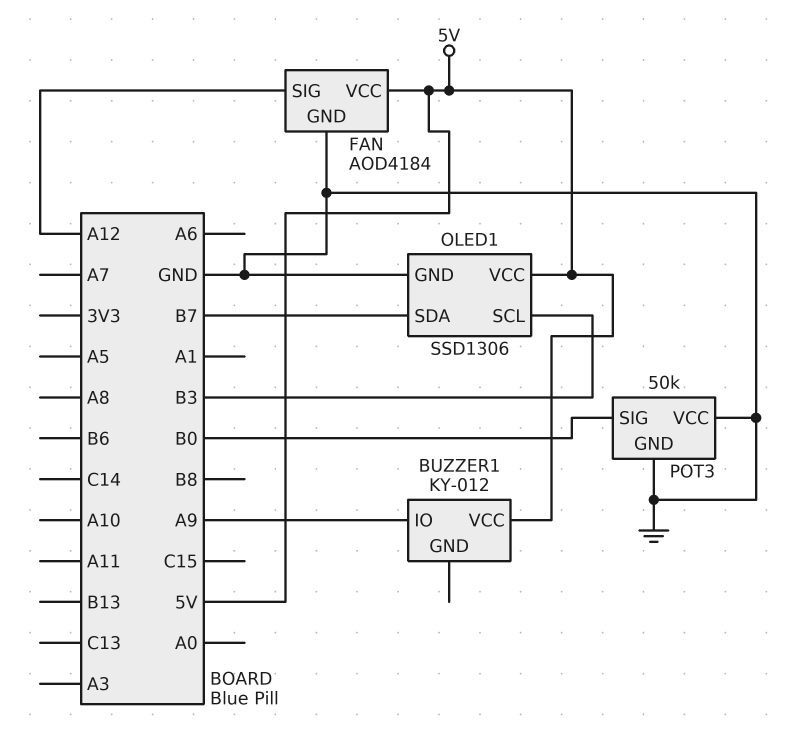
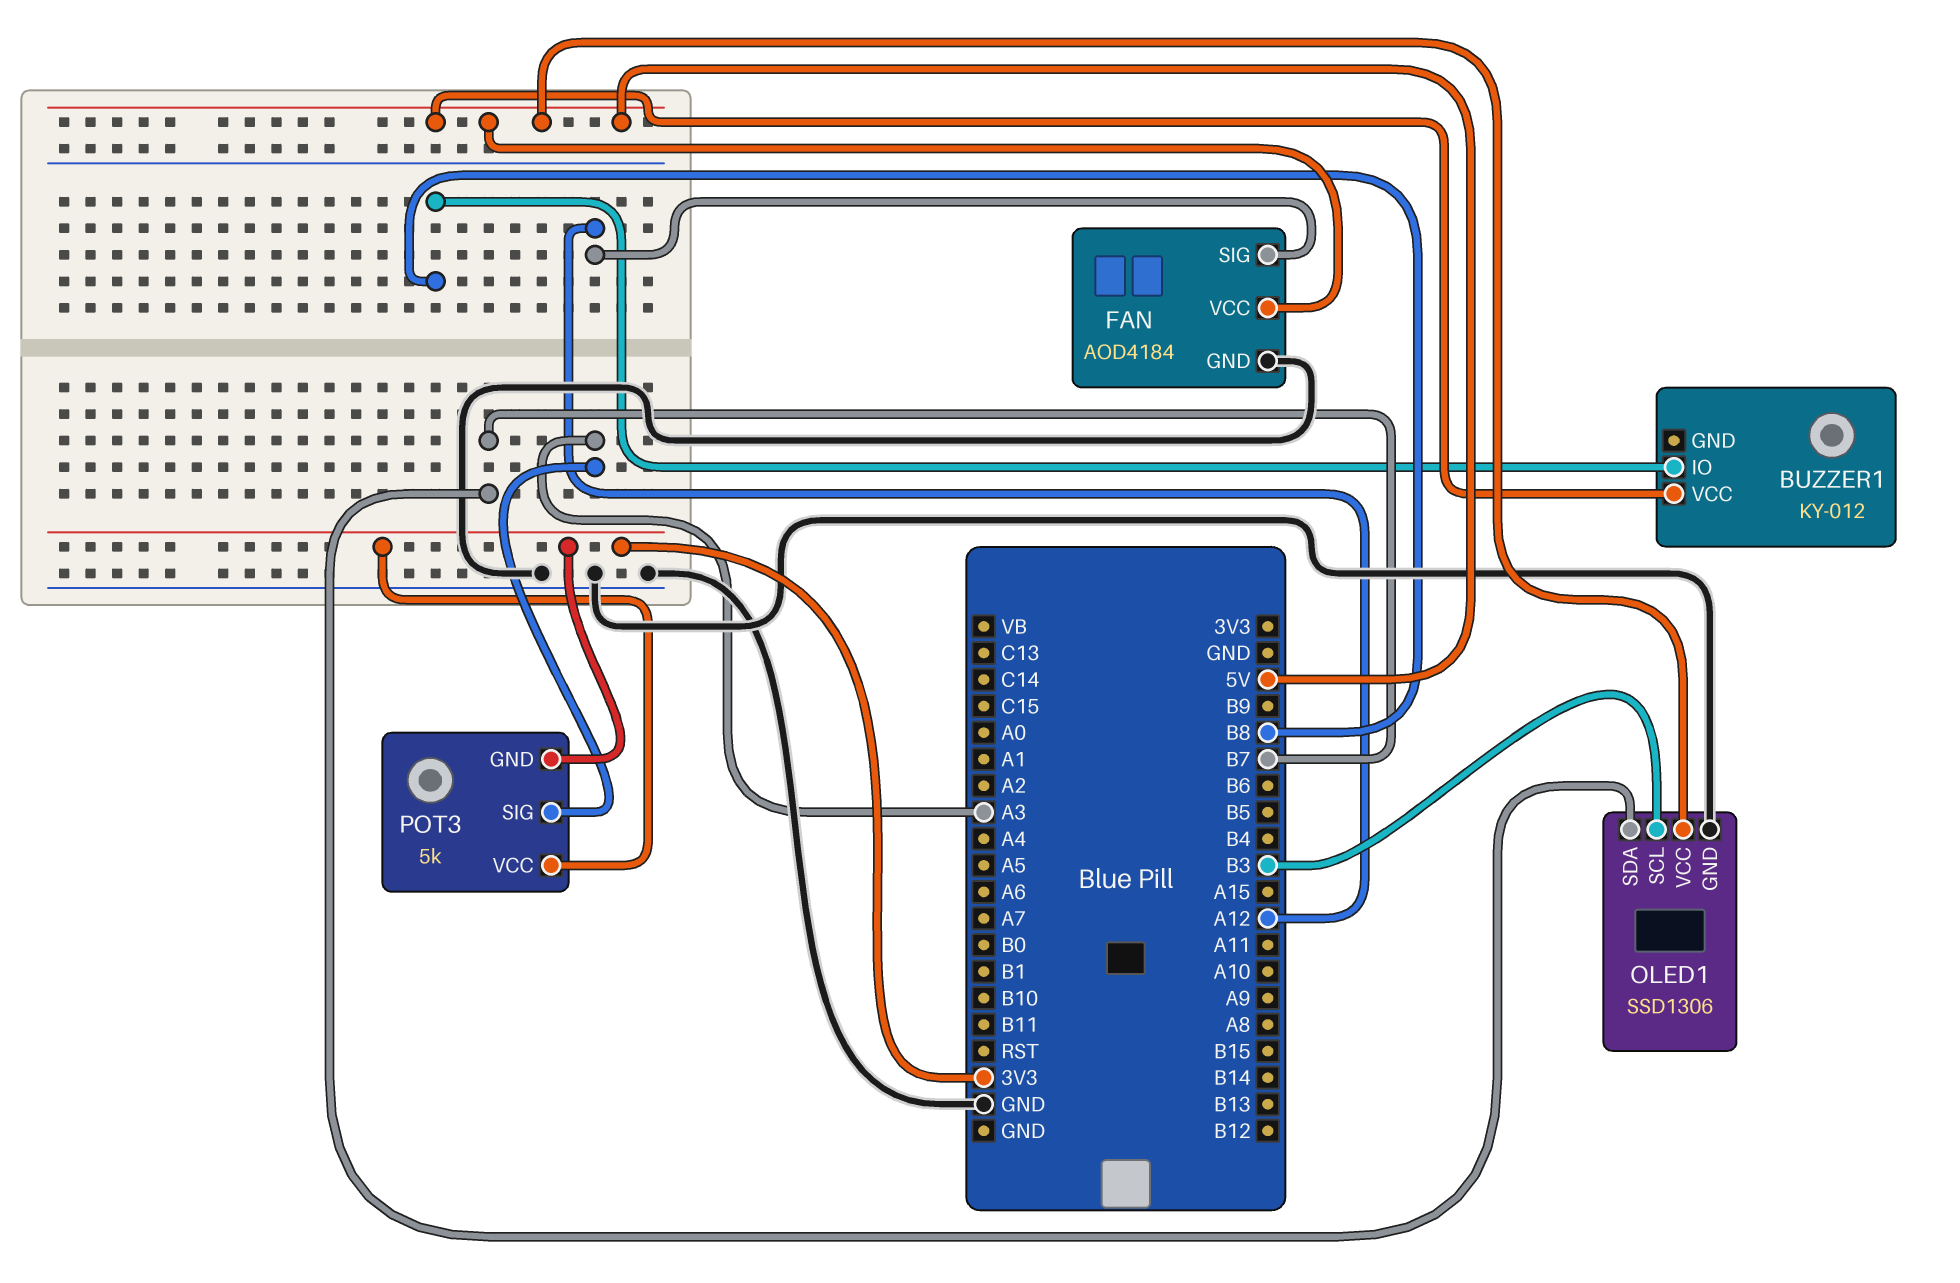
BUZZER1 pin IO: A9 -> B8
POT3: 50k -> 5k
POT3 pin GND: GND -> 3V3
POT3 pin SIG: B0 -> A3
POT3 pin VCC: GND -> 3V3

